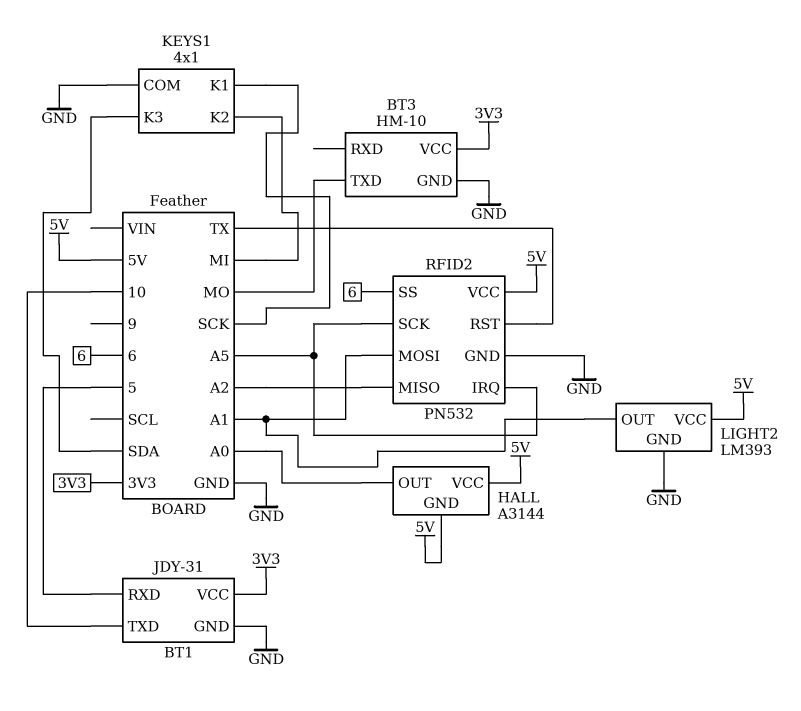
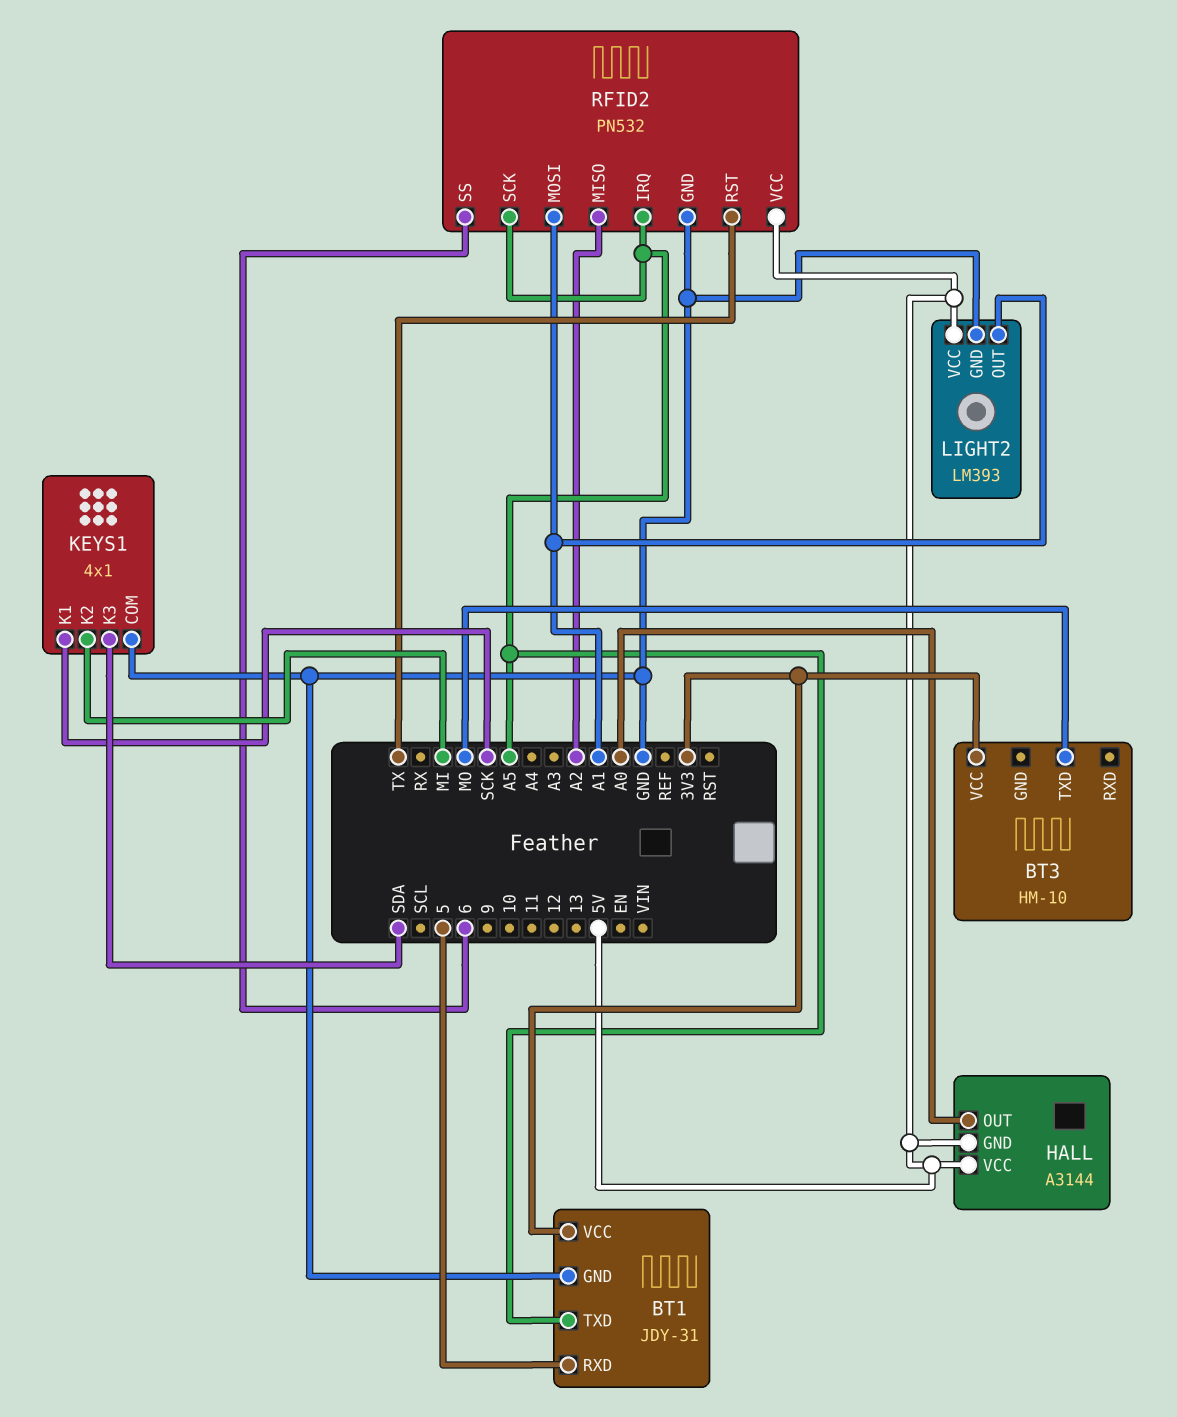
BT1 pin TXD: 10 -> A5
BT3 pin GND: GND -> none

